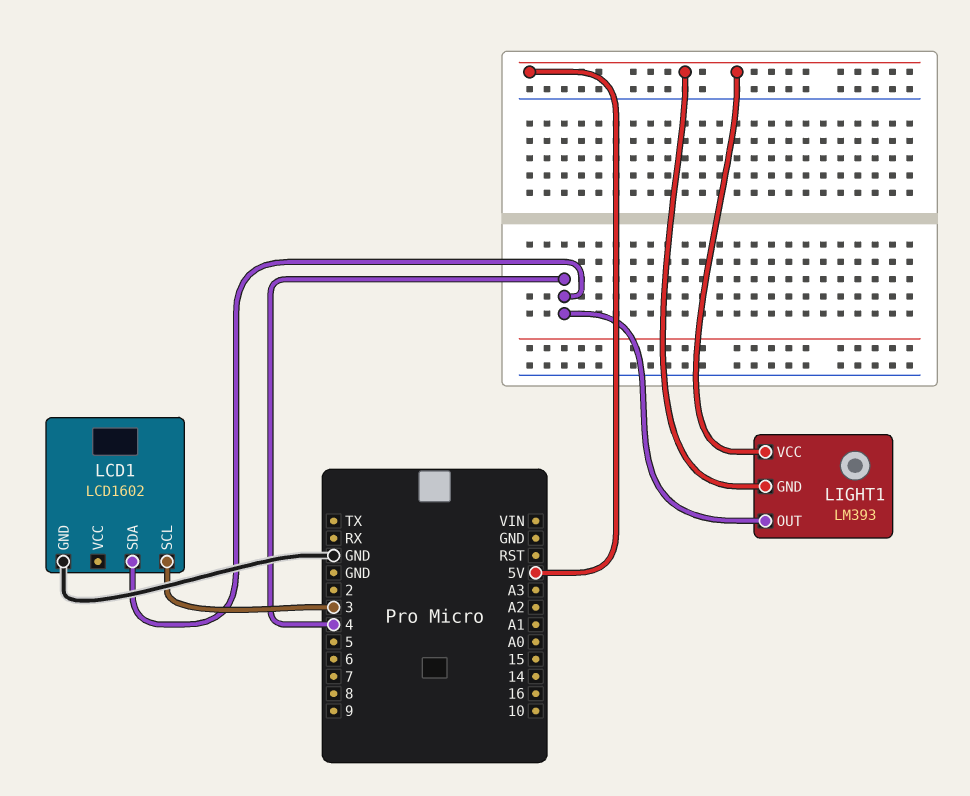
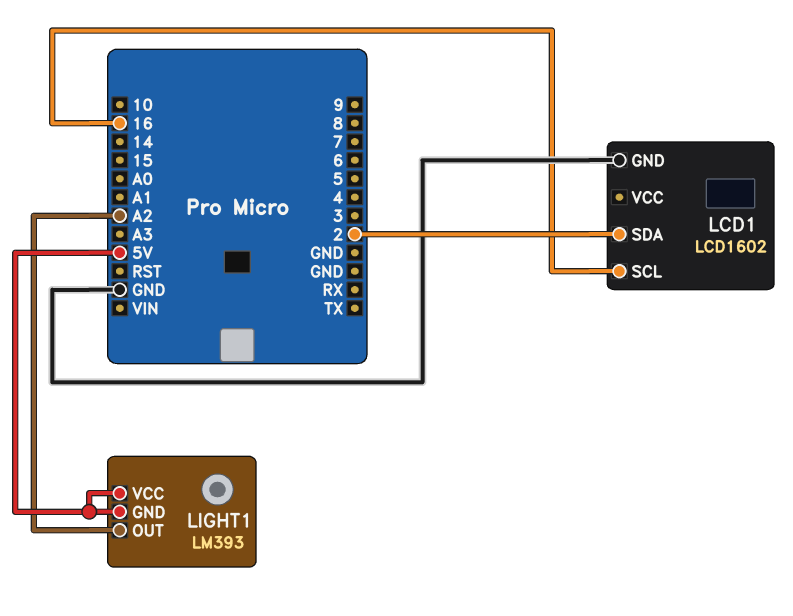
LCD1 pin SCL: 3 -> 16
LCD1 pin SDA: 4 -> 2
LIGHT1 pin OUT: 4 -> A2

